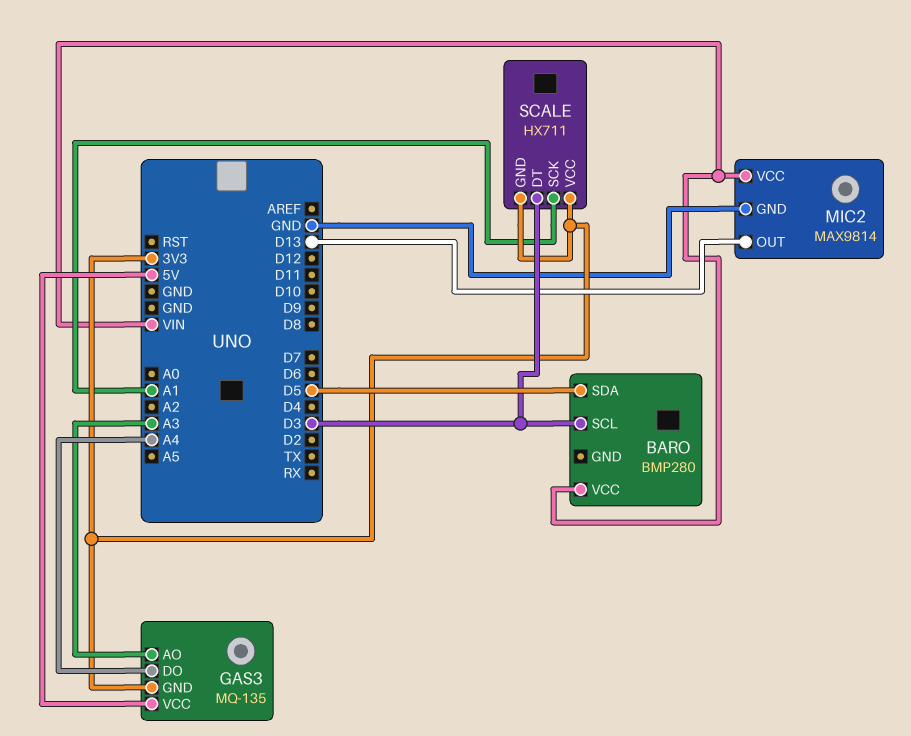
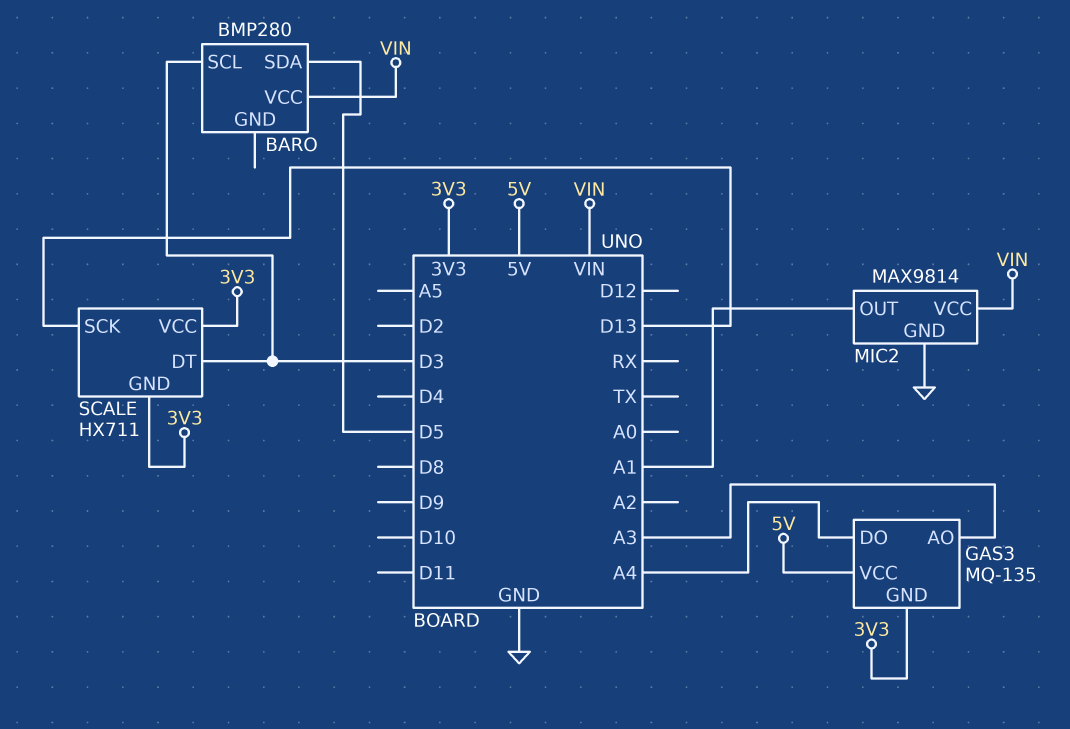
MIC2 pin OUT: D13 -> A1
SCALE pin SCK: A1 -> D13

